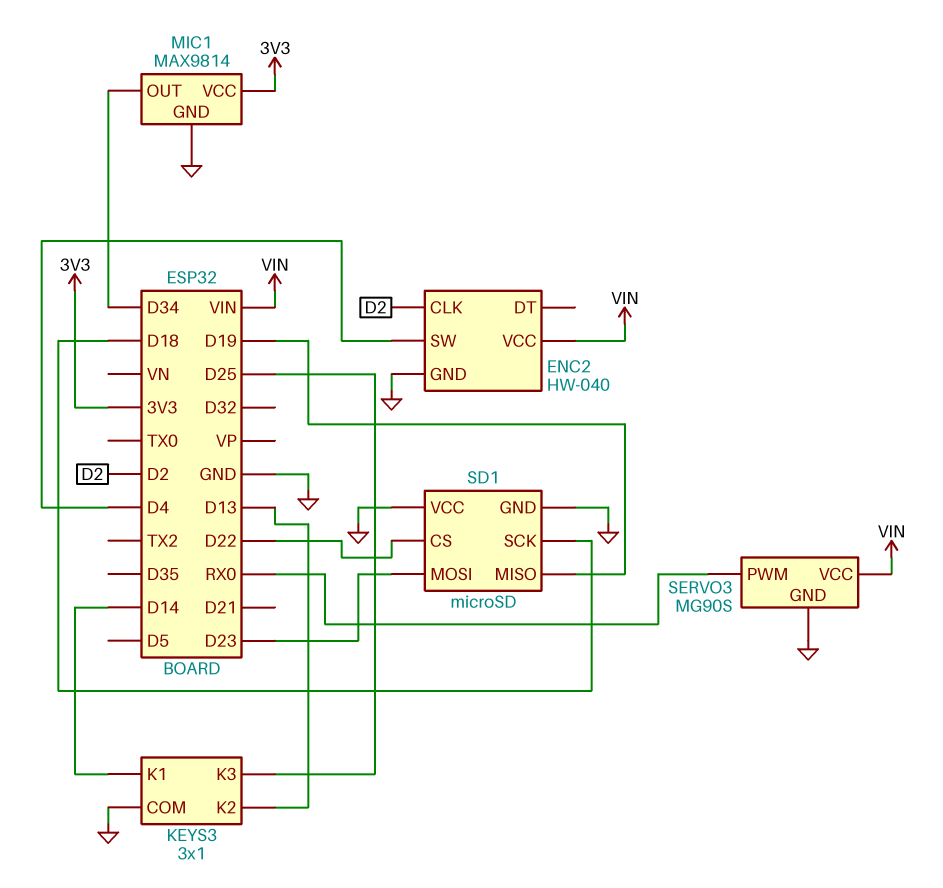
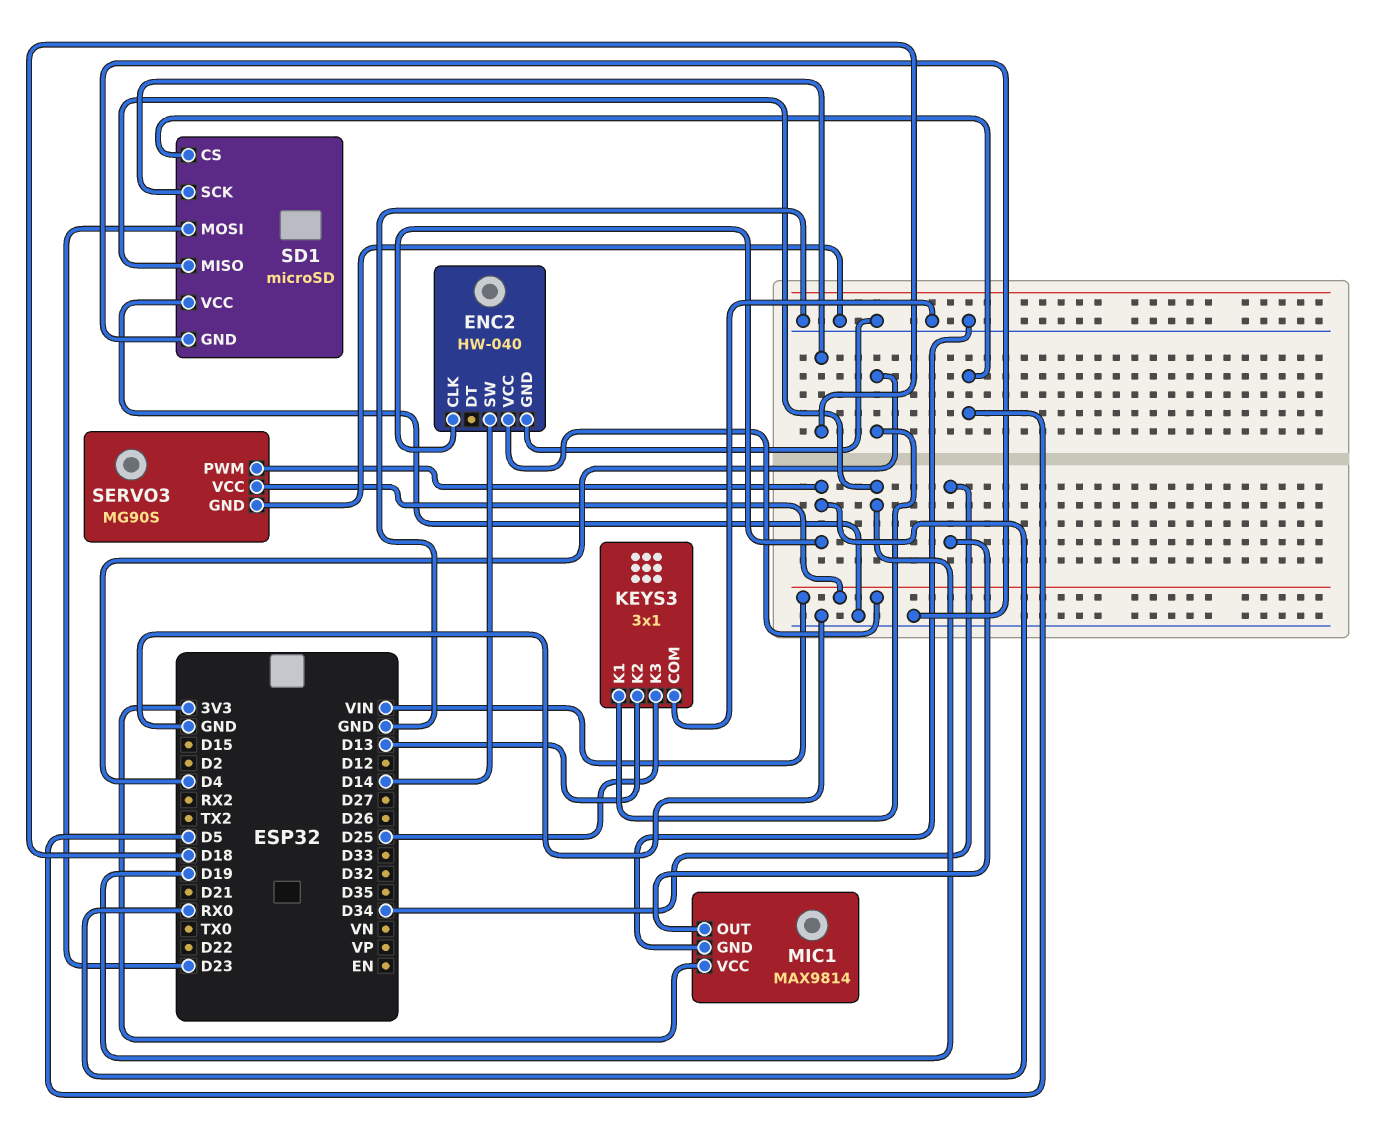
ENC2 pin CLK: D2 -> RX0
ENC2 pin SW: D4 -> D14
KEYS3 pin K1: D14 -> D4
SD1 pin CS: D22 -> D5

